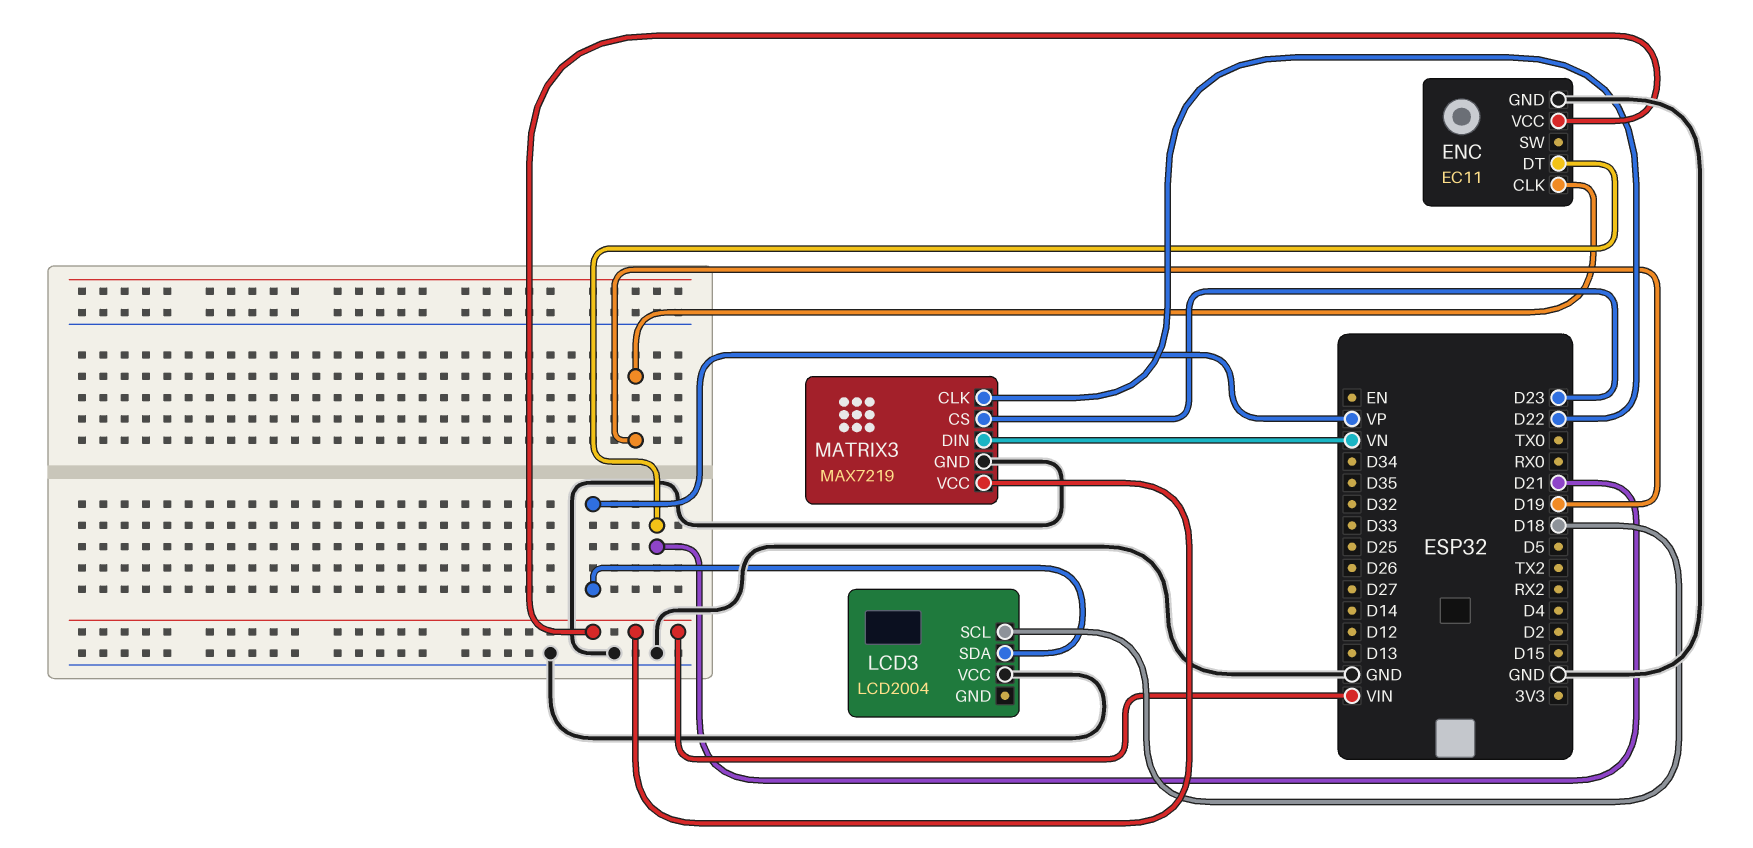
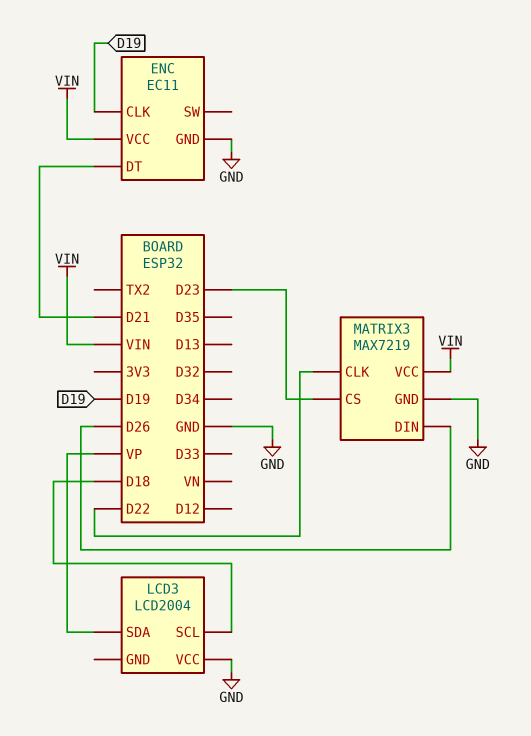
MATRIX3 pin DIN: VN -> D26

